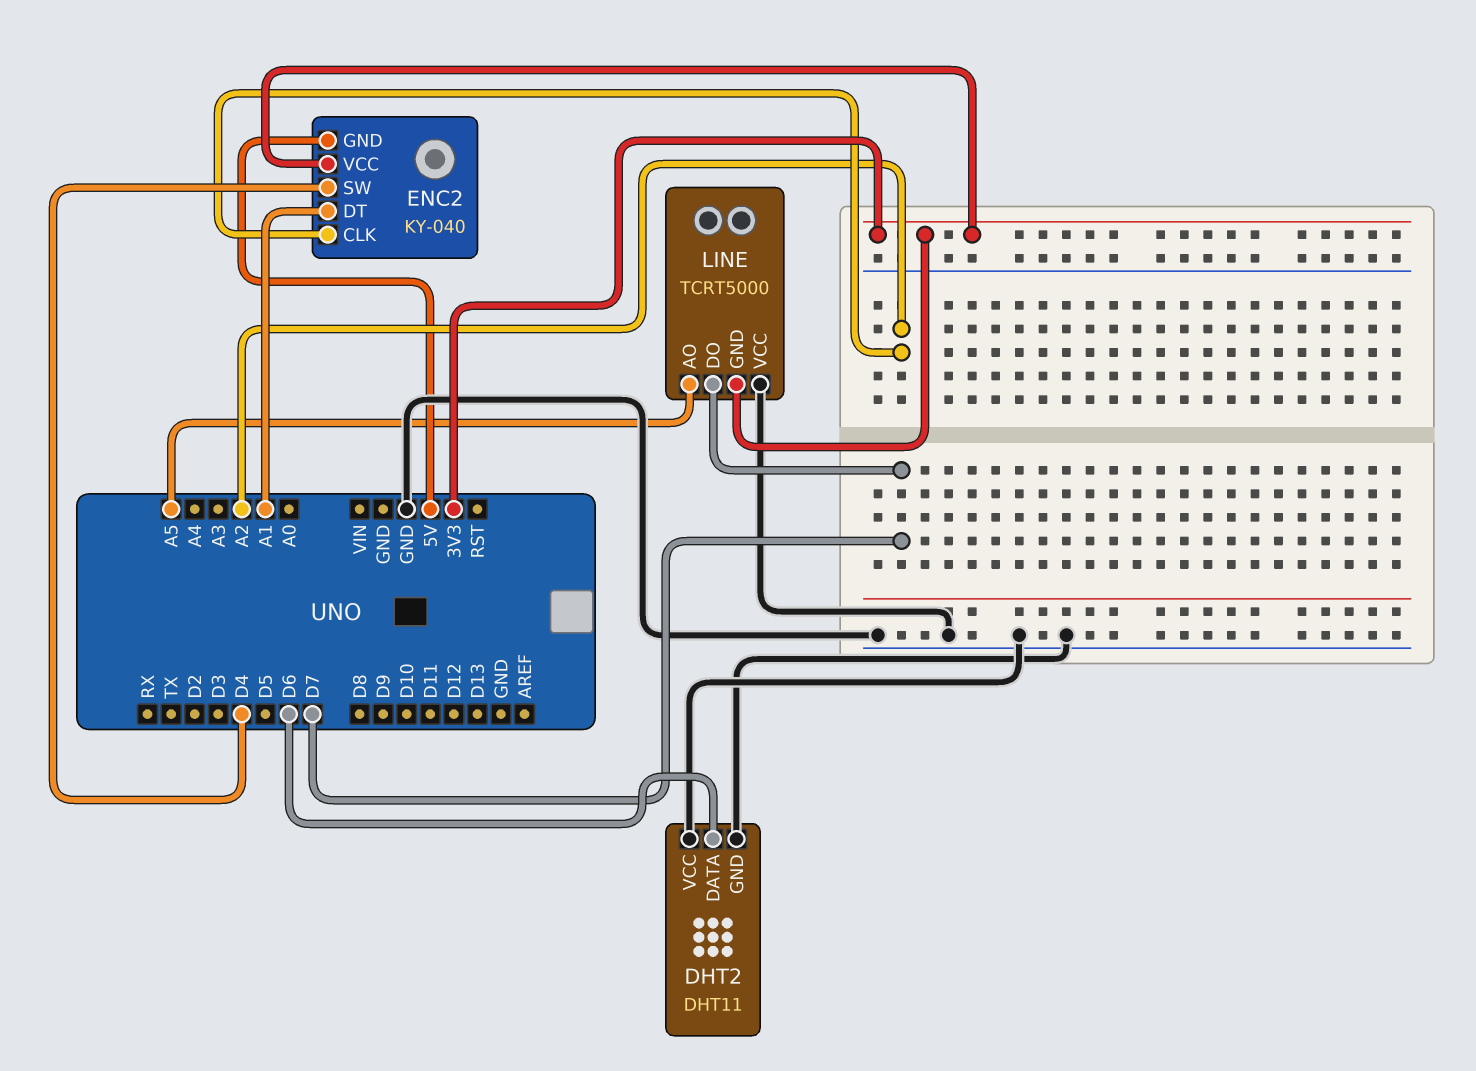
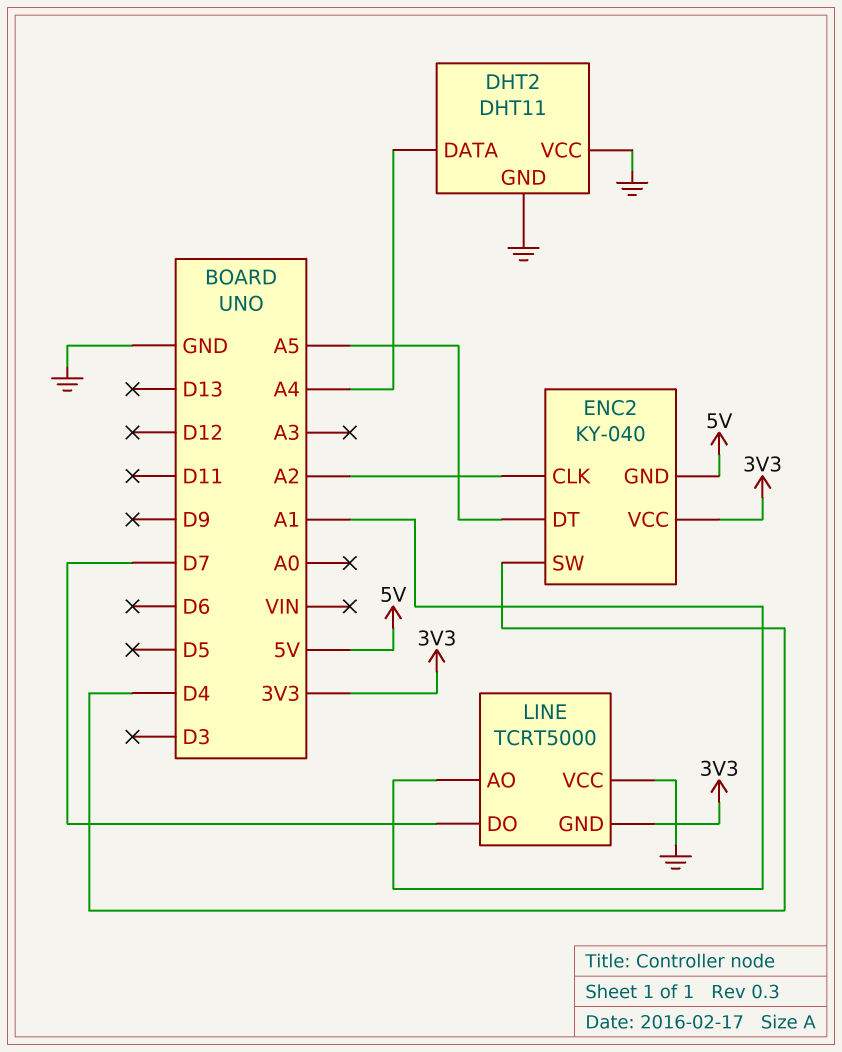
DHT2 pin DATA: D6 -> A4
ENC2 pin DT: A1 -> A5
LINE pin AO: A5 -> A1

